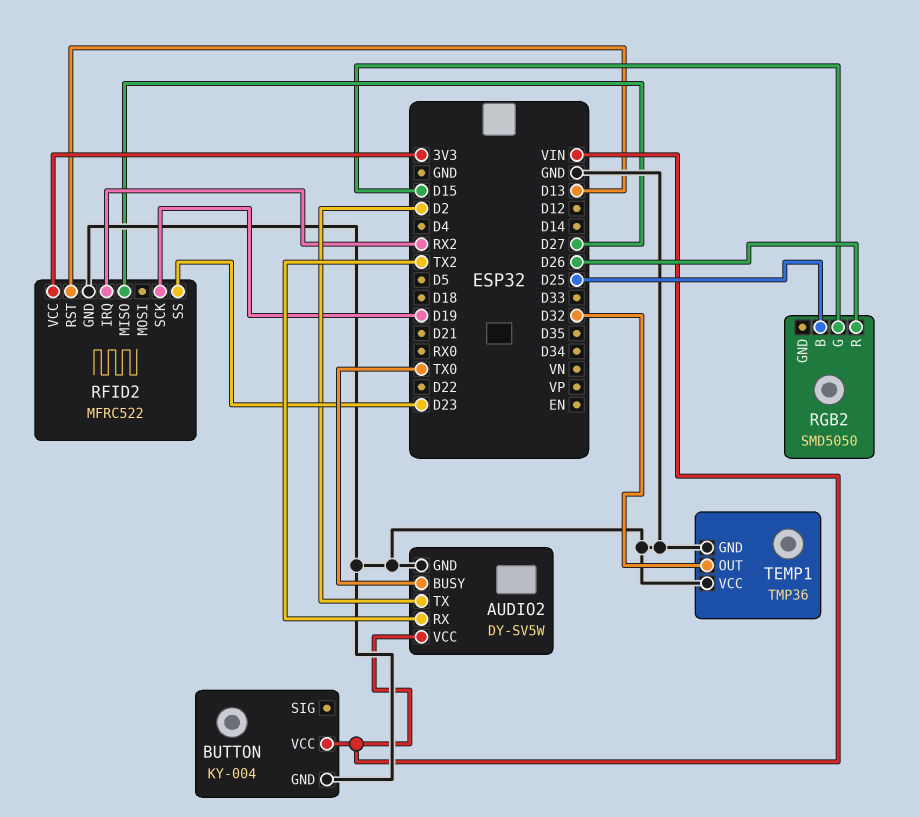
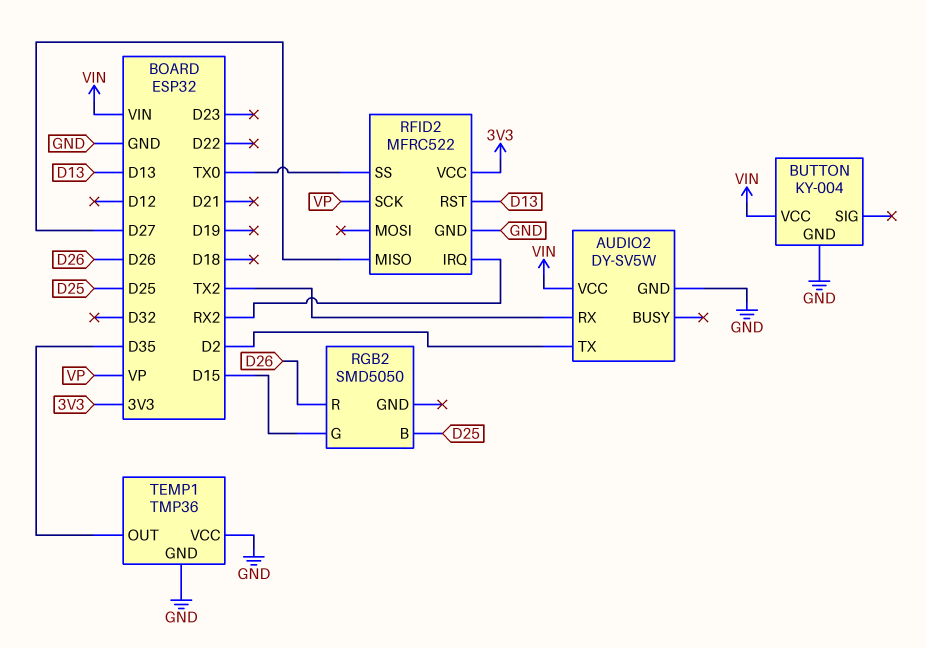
AUDIO2 pin BUSY: TX0 -> none
RFID2 pin SCK: D19 -> VP
RFID2 pin SS: D23 -> TX0
TEMP1 pin OUT: D32 -> D35

